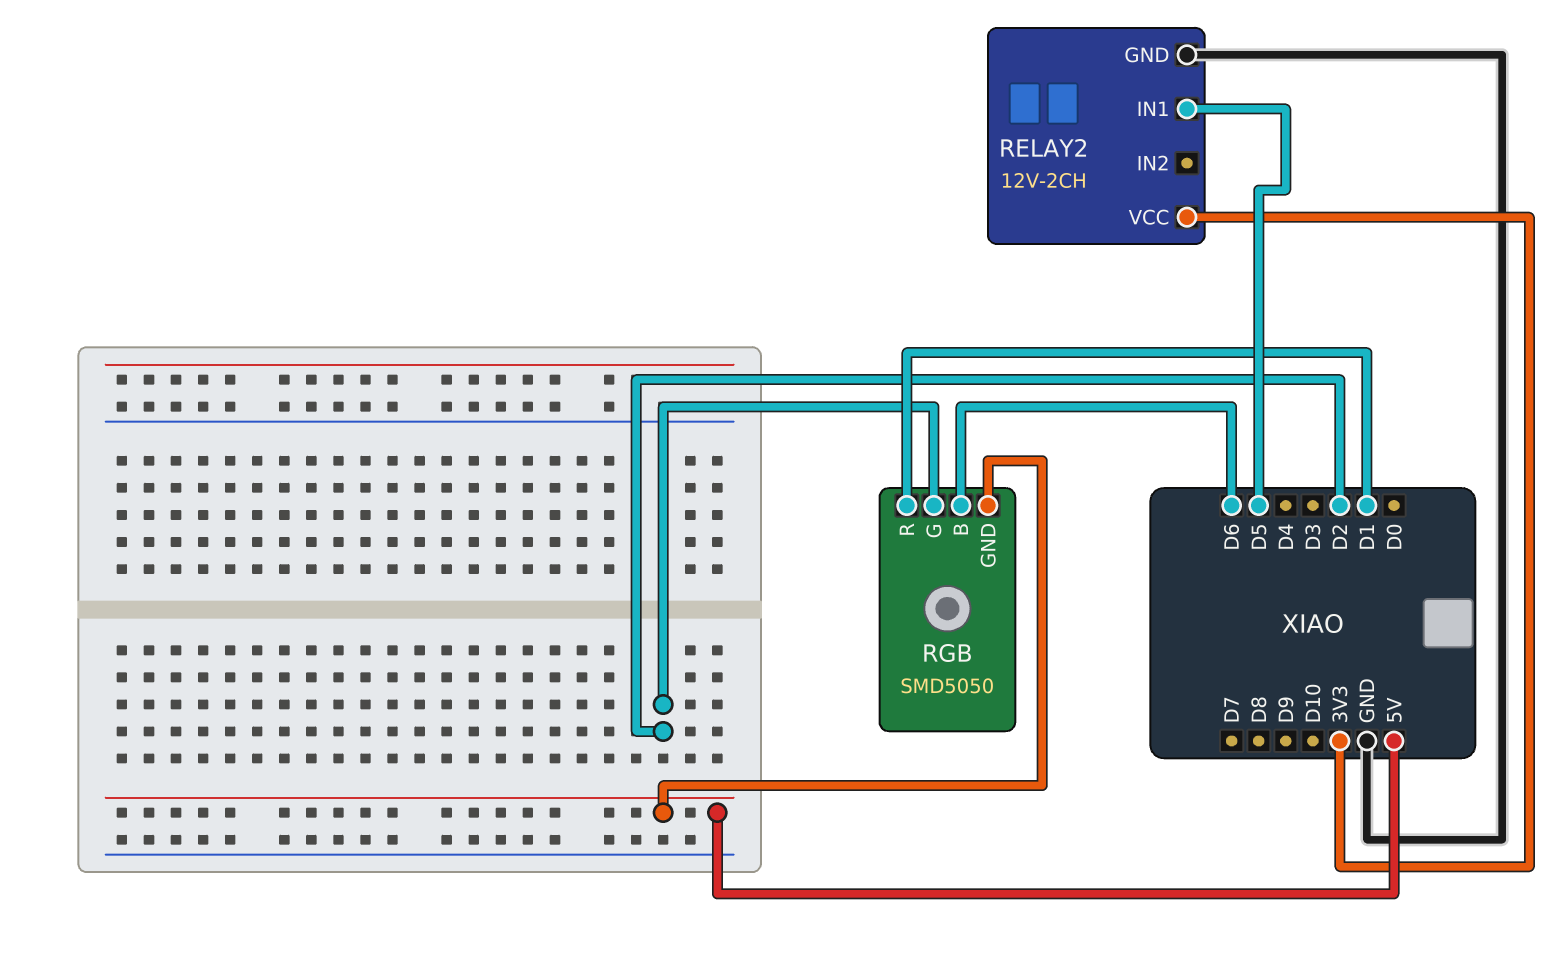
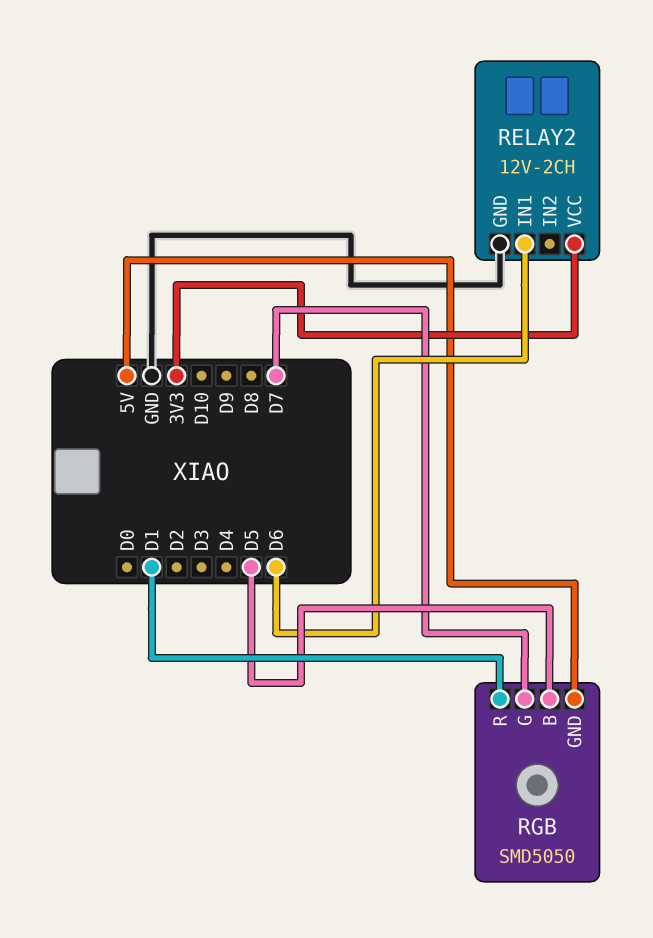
RELAY2 pin IN1: D5 -> D6
RGB pin B: D6 -> D5
RGB pin G: D2 -> D7

